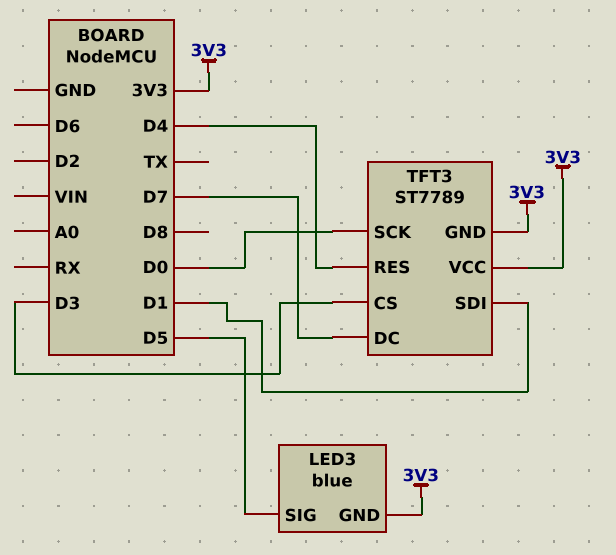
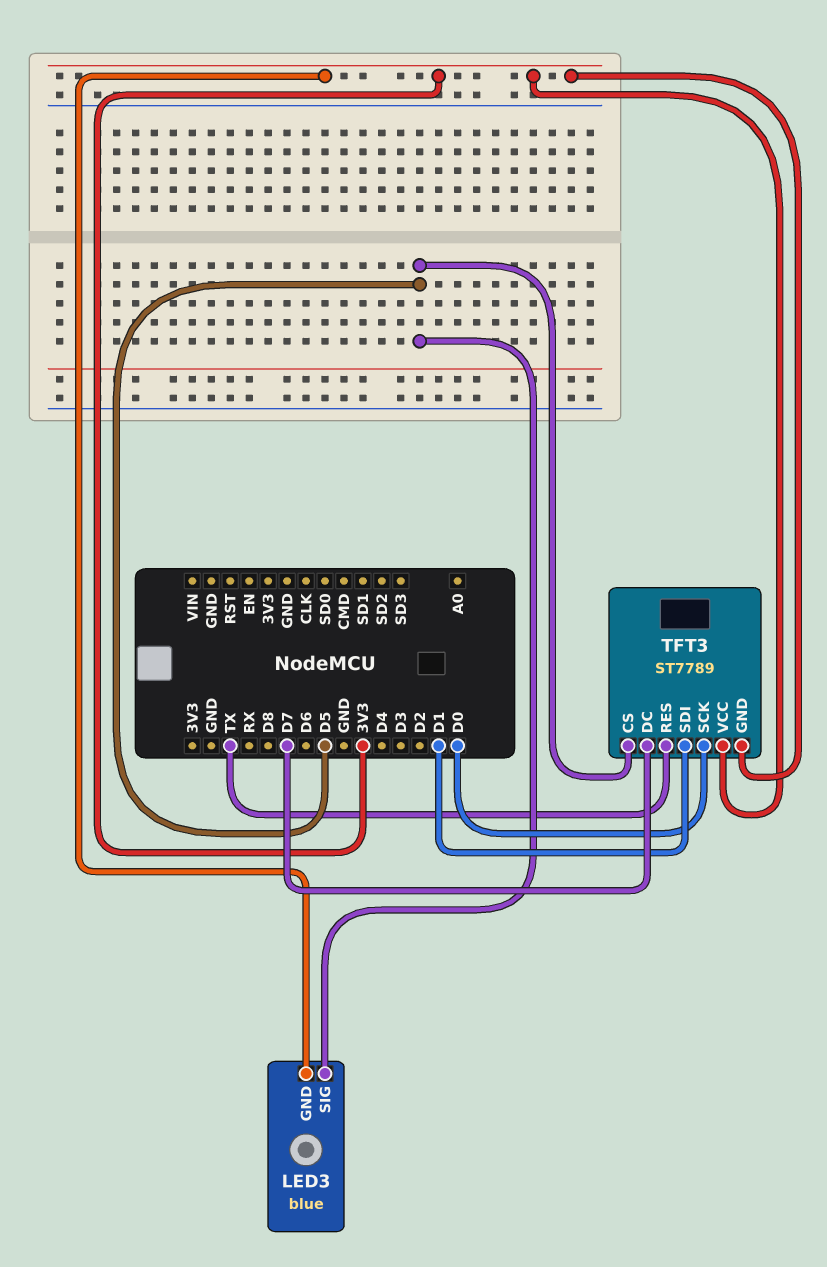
TFT3 pin CS: D3 -> D5
TFT3 pin RES: D4 -> TX

